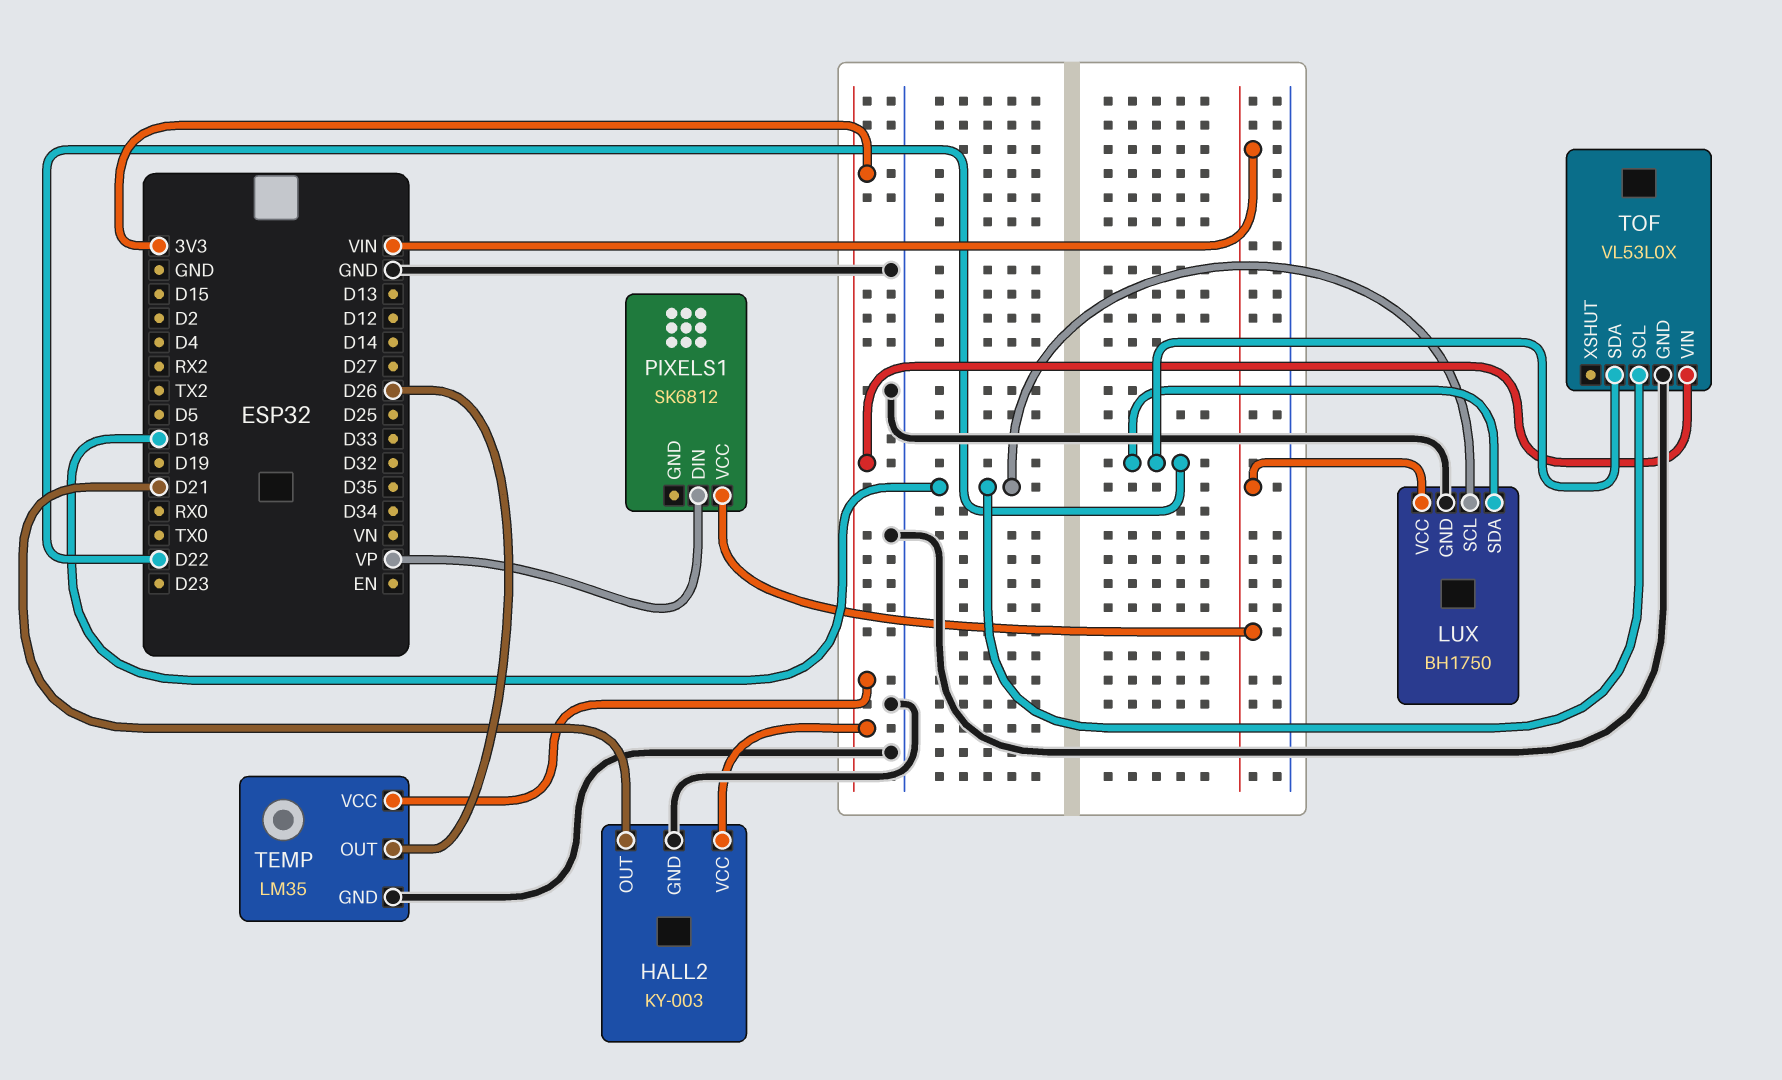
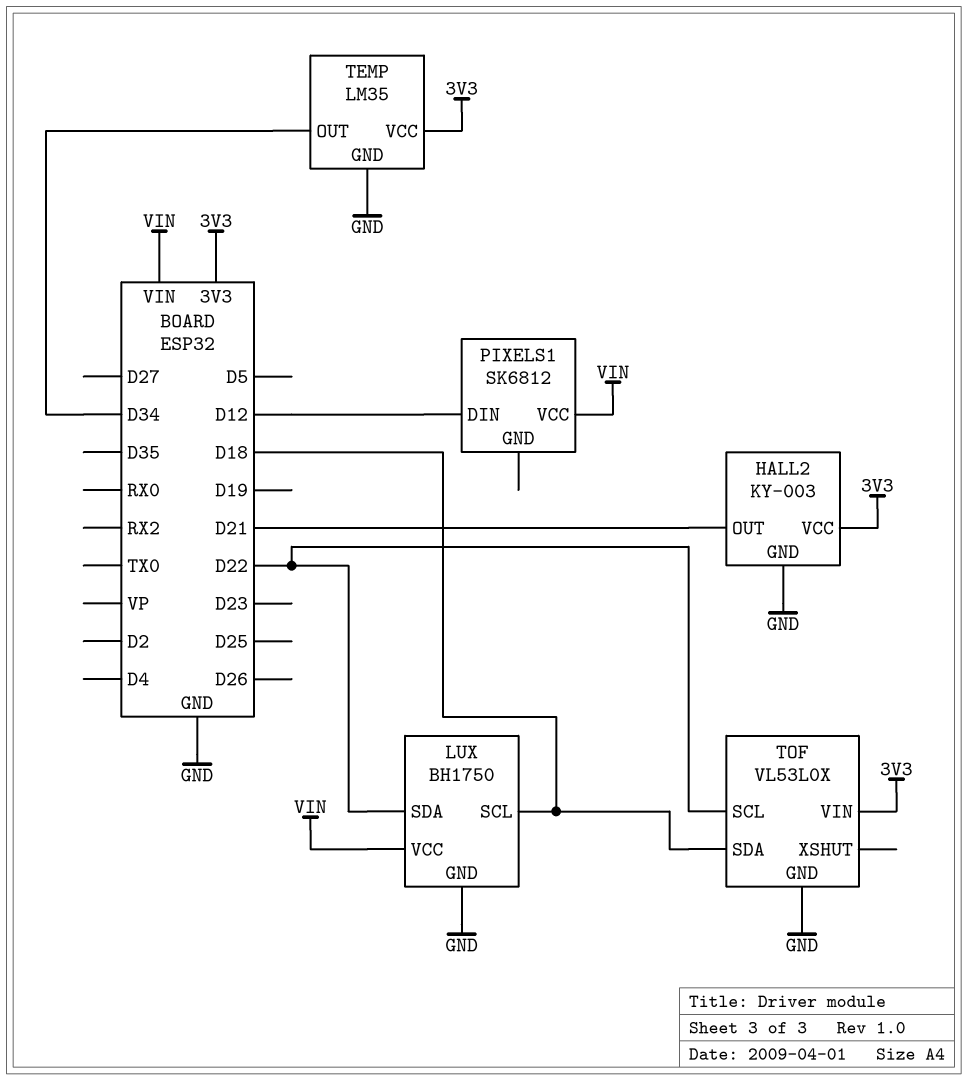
PIXELS1 pin DIN: VP -> D12
TEMP pin OUT: D26 -> D34
TOF pin SCL: D18 -> D22
TOF pin SDA: D22 -> D18

